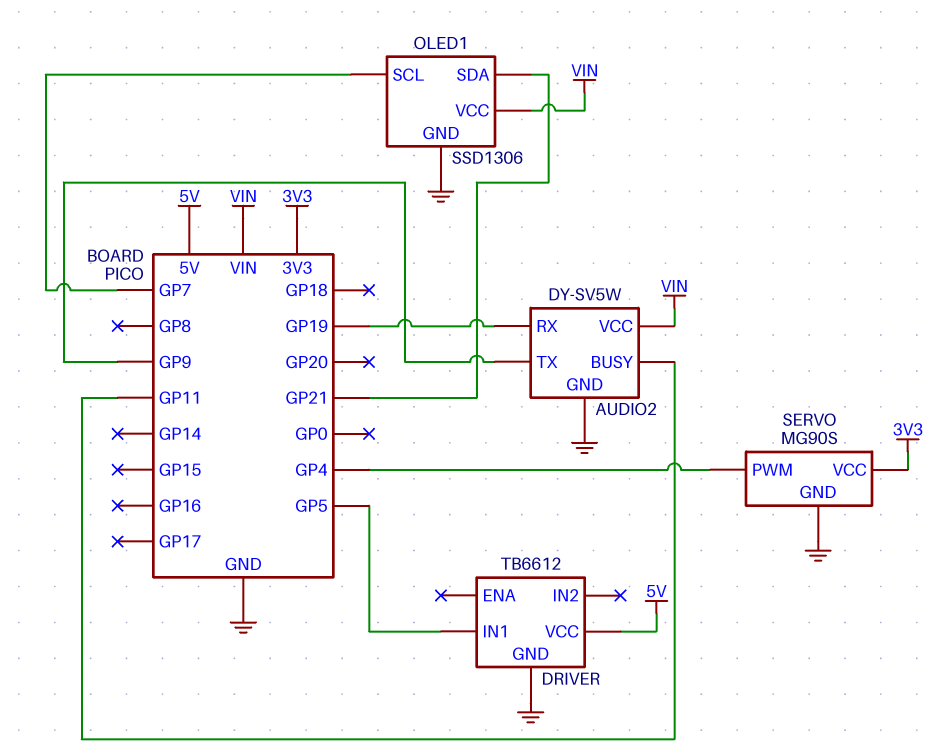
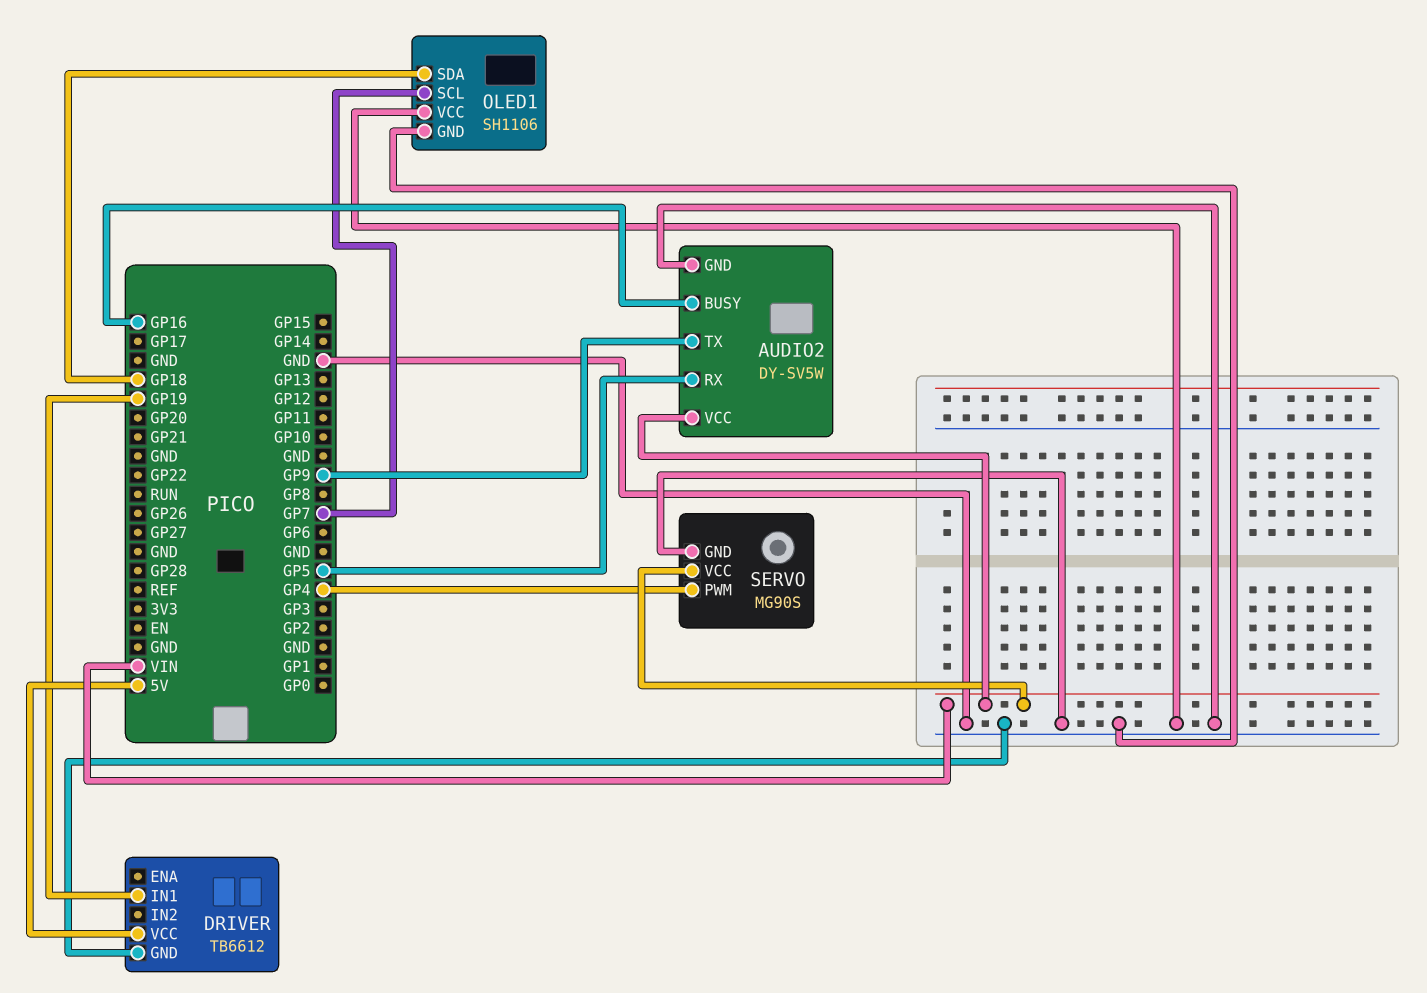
AUDIO2 pin BUSY: GP11 -> GP16
AUDIO2 pin RX: GP19 -> GP5
DRIVER pin IN1: GP5 -> GP19
OLED1: SSD1306 -> SH1106
OLED1 pin SDA: GP21 -> GP18
OLED1 pin VCC: VIN -> GND
SERVO pin VCC: 3V3 -> VIN

